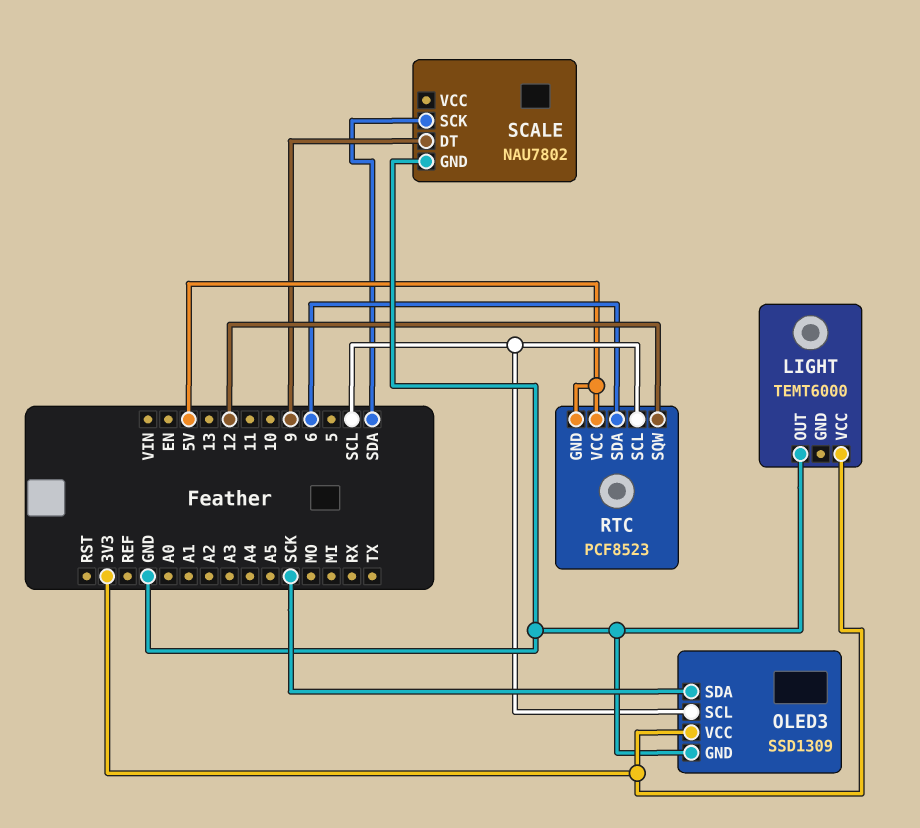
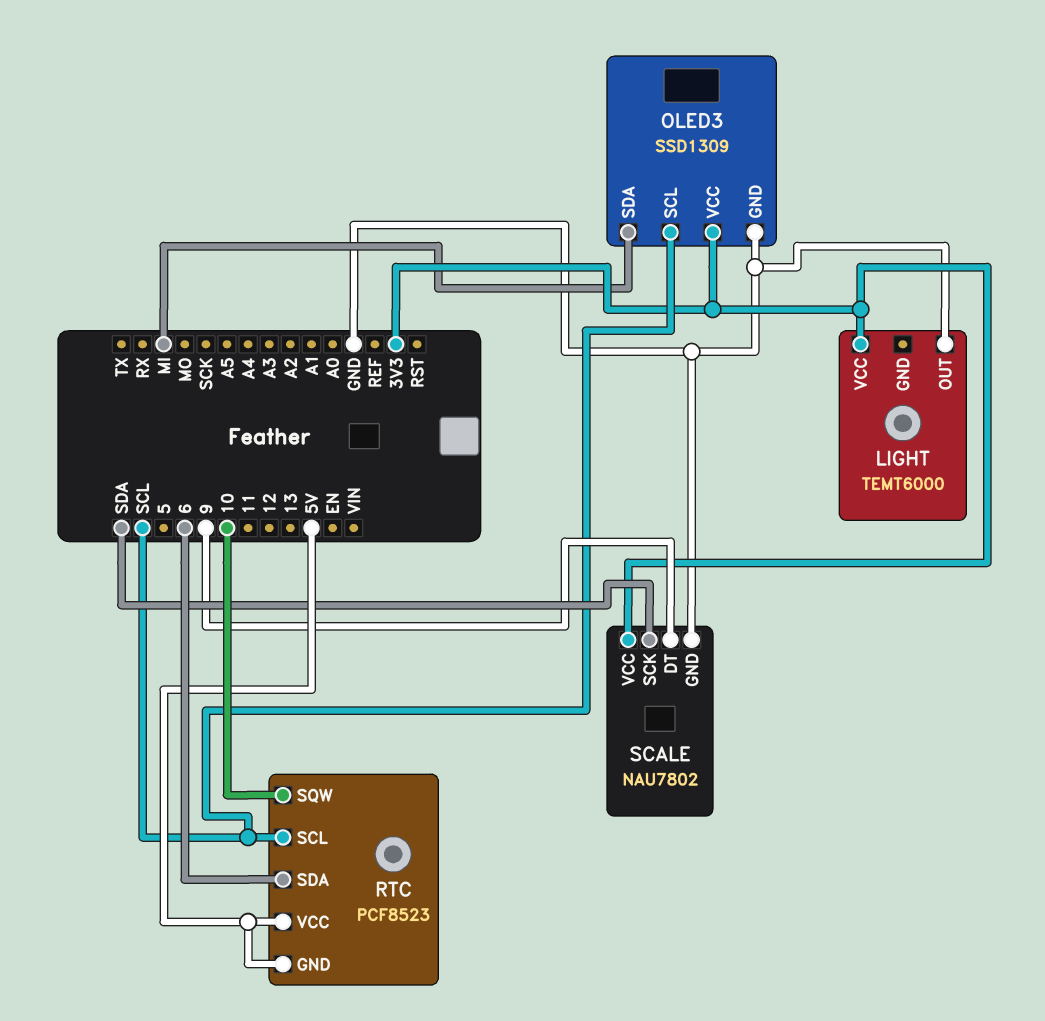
OLED3 pin SDA: SCK -> MI
RTC pin SQW: 12 -> 10
SCALE pin VCC: none -> 3V3

